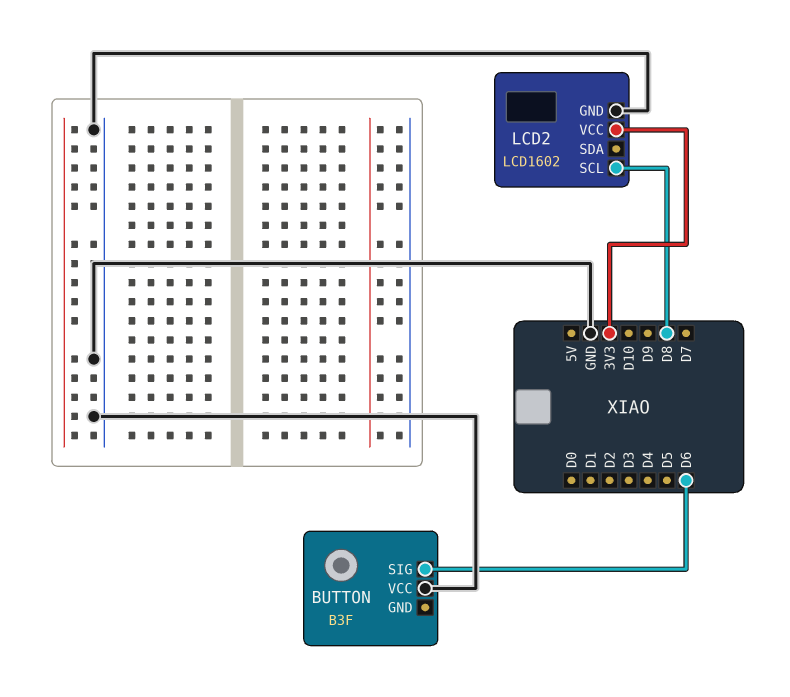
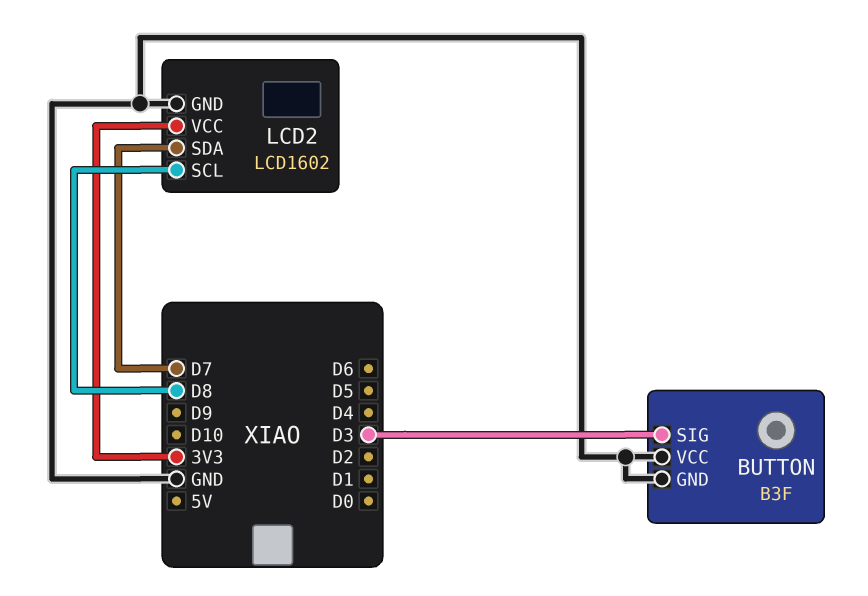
BUTTON pin GND: none -> GND
BUTTON pin SIG: D6 -> D3
LCD2 pin SDA: none -> D7

